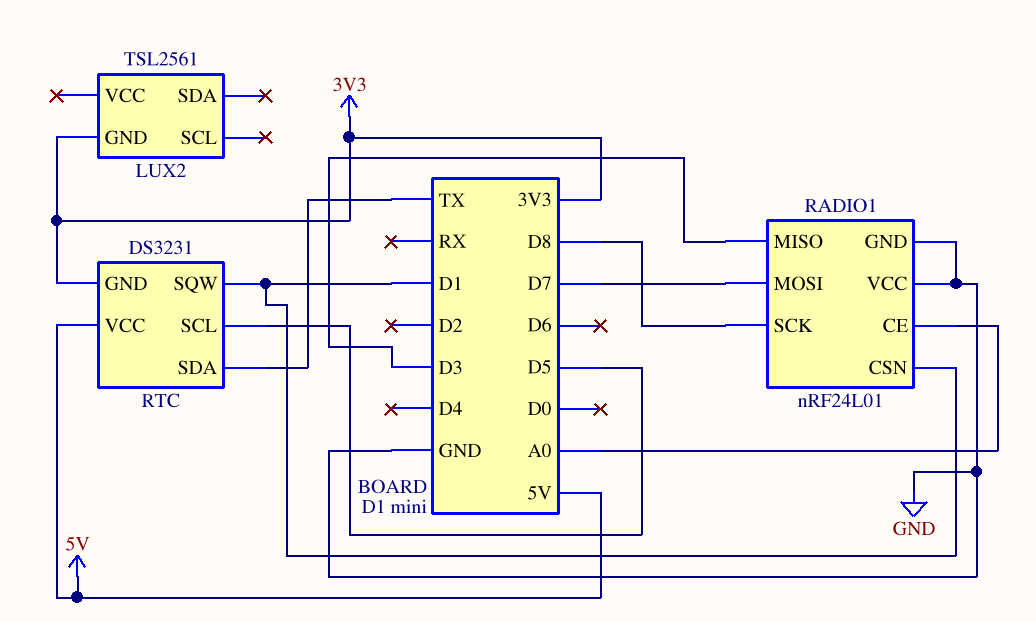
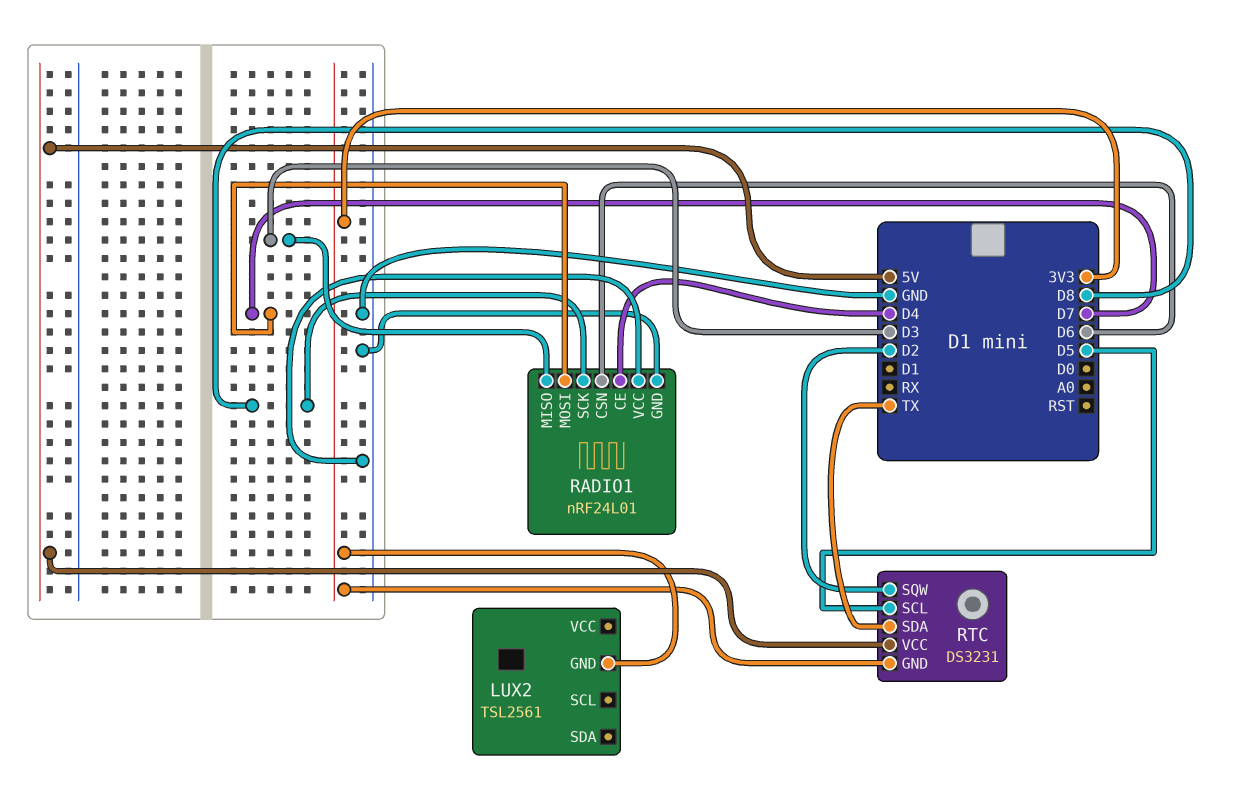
RADIO1 pin CE: A0 -> D4
RADIO1 pin CSN: D1 -> D6
RTC pin SQW: D1 -> D2

